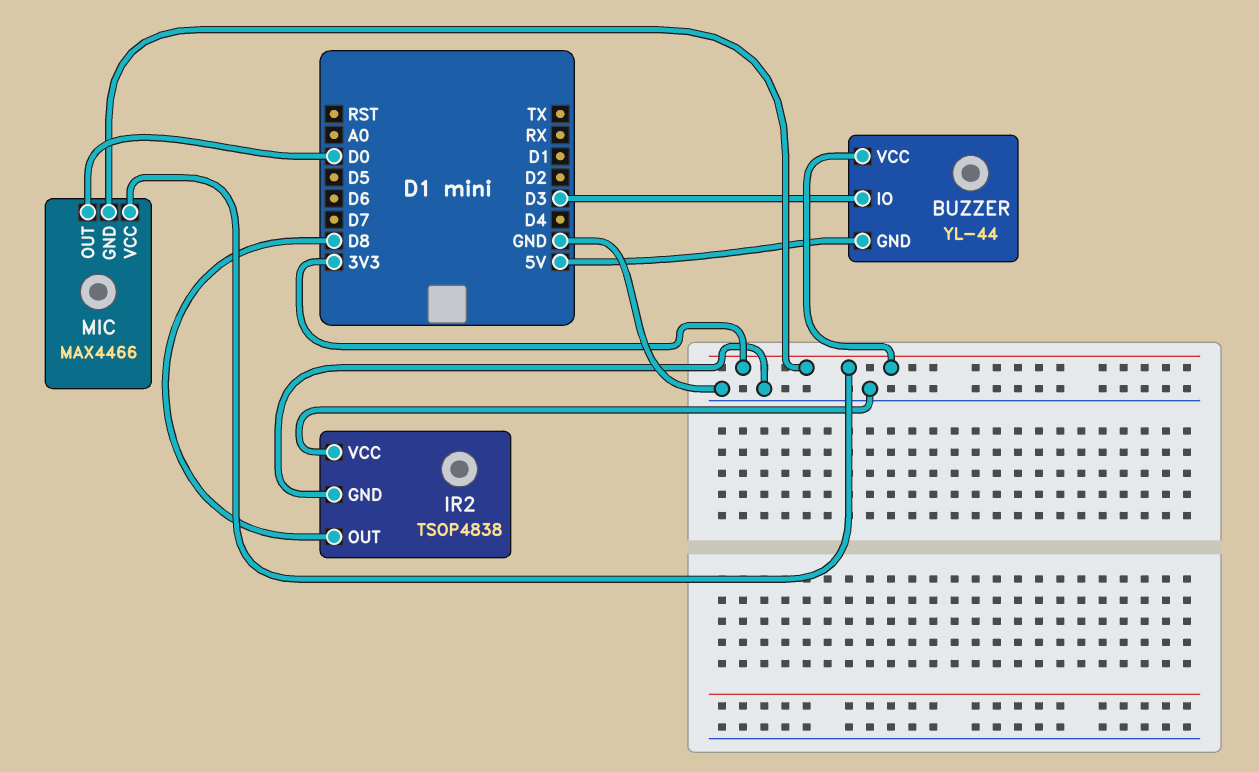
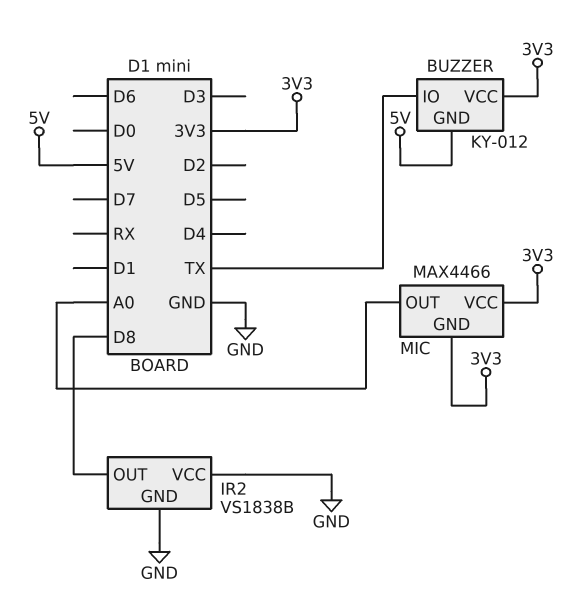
BUZZER: YL-44 -> KY-012
BUZZER pin IO: D3 -> TX
IR2: TSOP4838 -> VS1838B
MIC pin OUT: D0 -> A0

